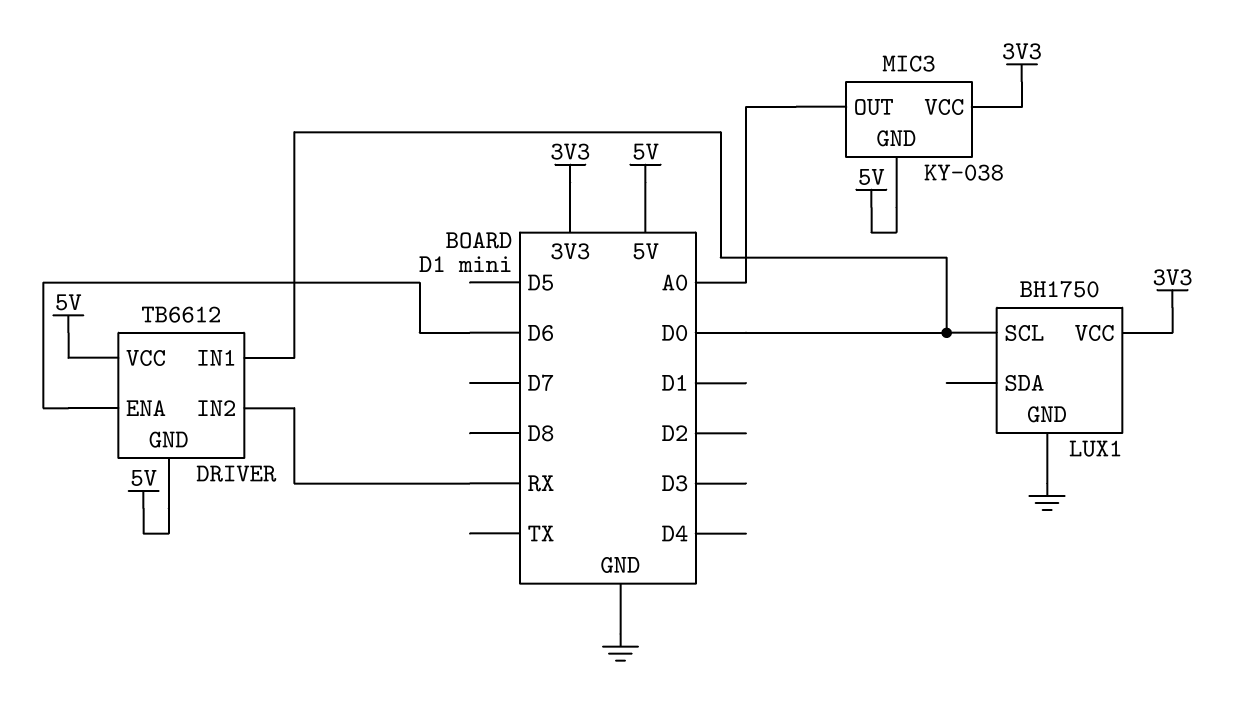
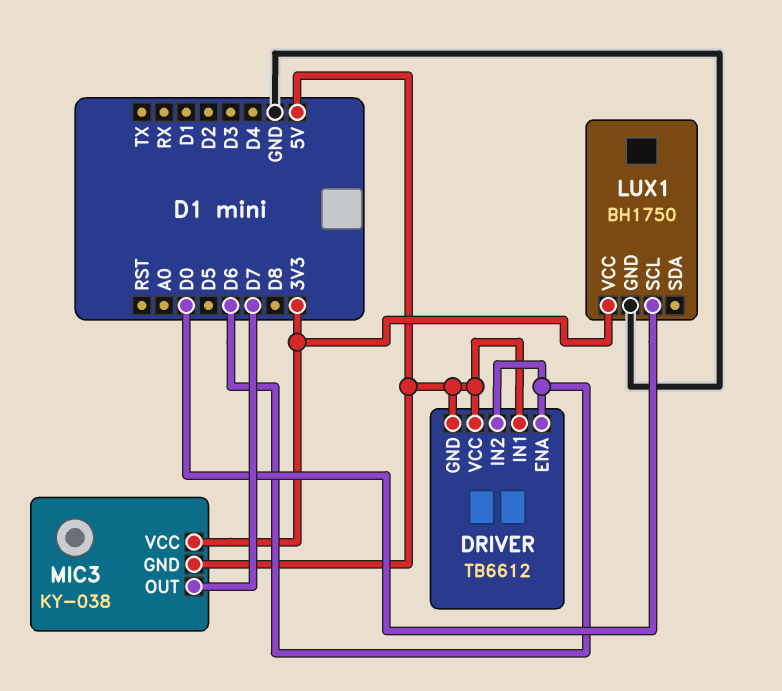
DRIVER pin IN1: D0 -> 5V
DRIVER pin IN2: RX -> D6
MIC3 pin OUT: A0 -> D7

